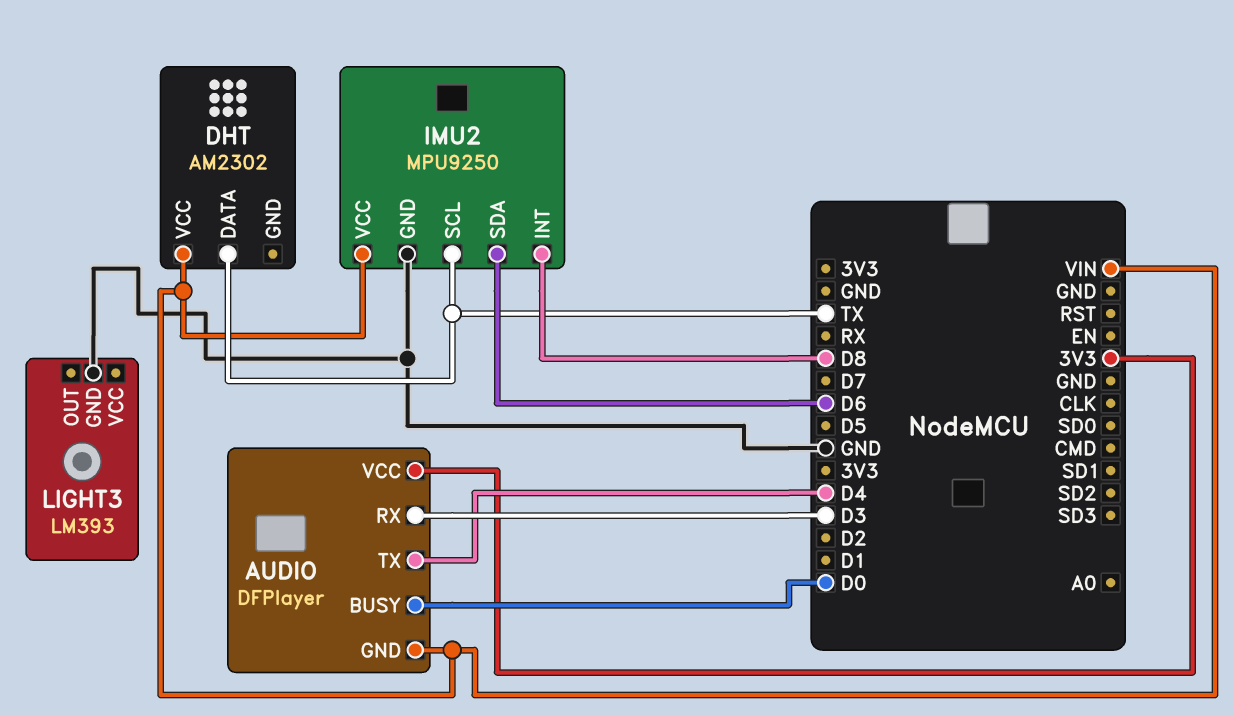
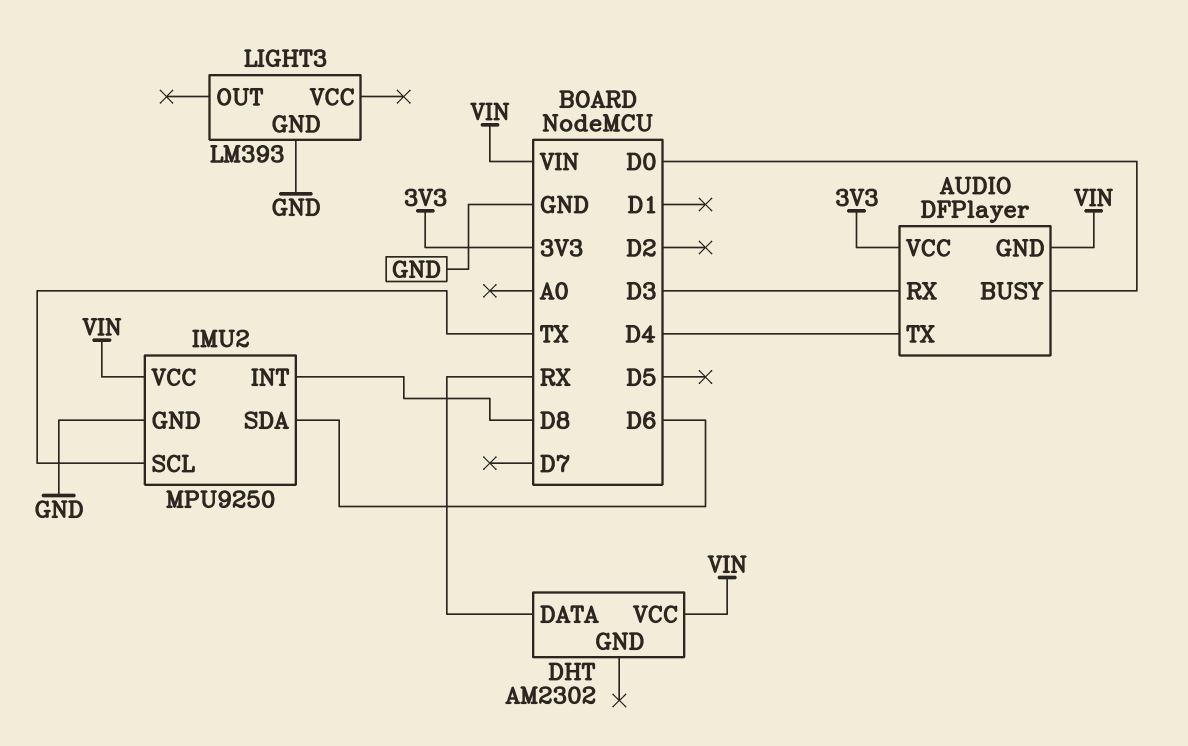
DHT pin DATA: TX -> RX

